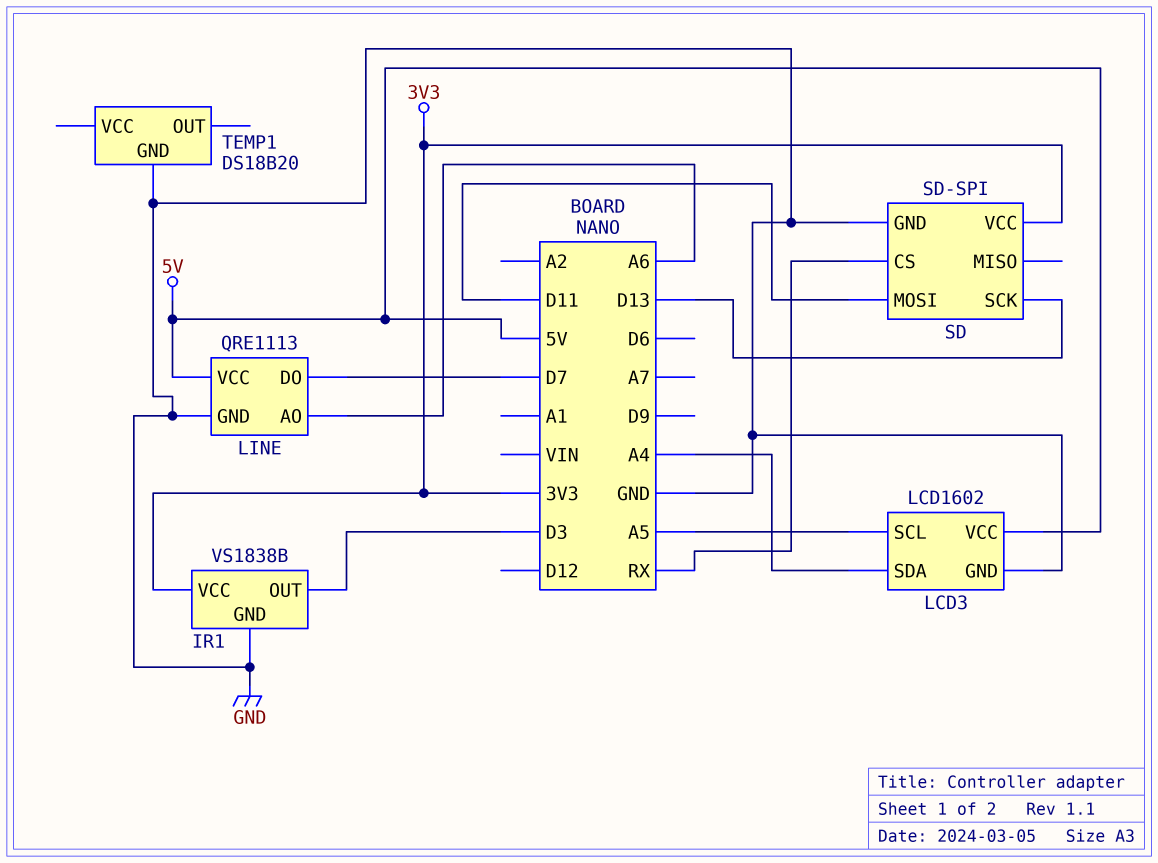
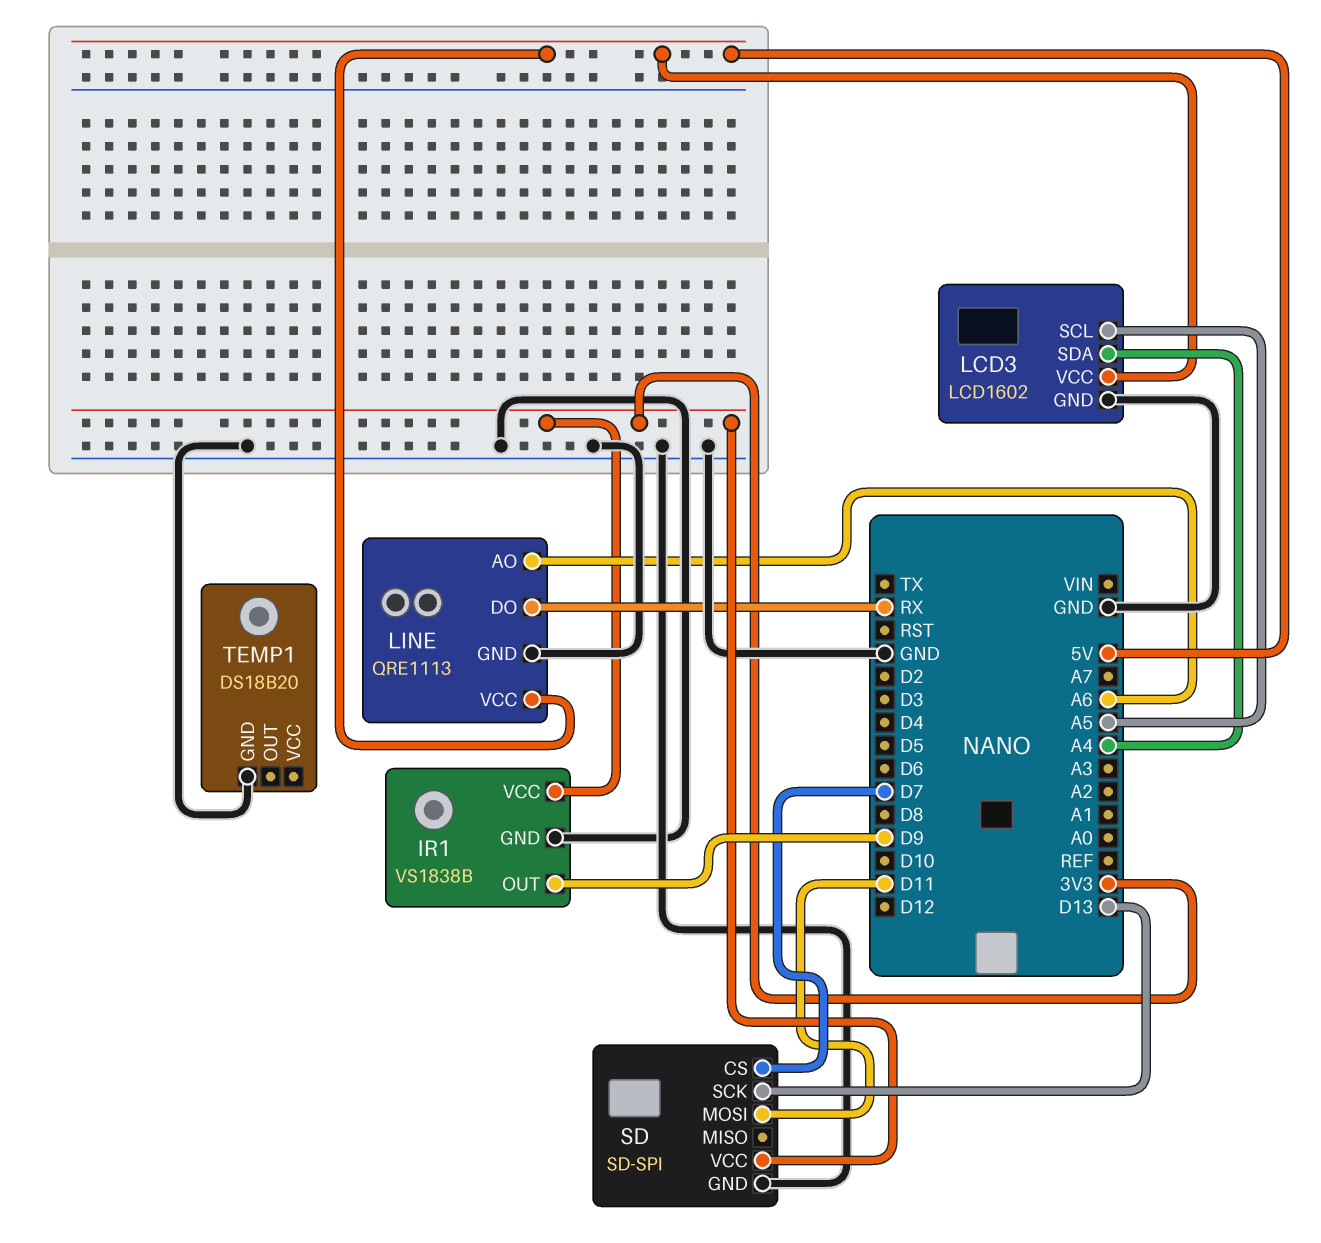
IR1 pin OUT: D3 -> D9
LINE pin DO: D7 -> RX
SD pin CS: RX -> D7

